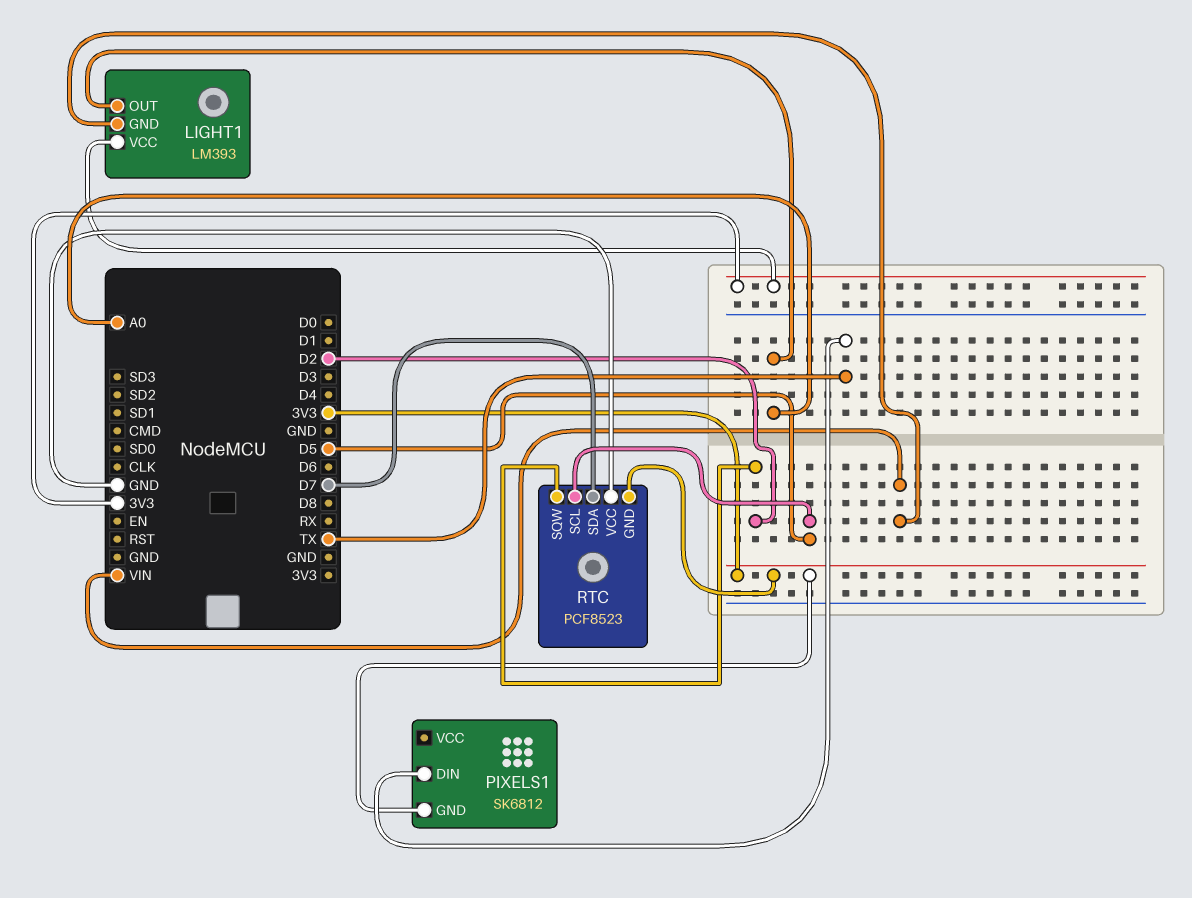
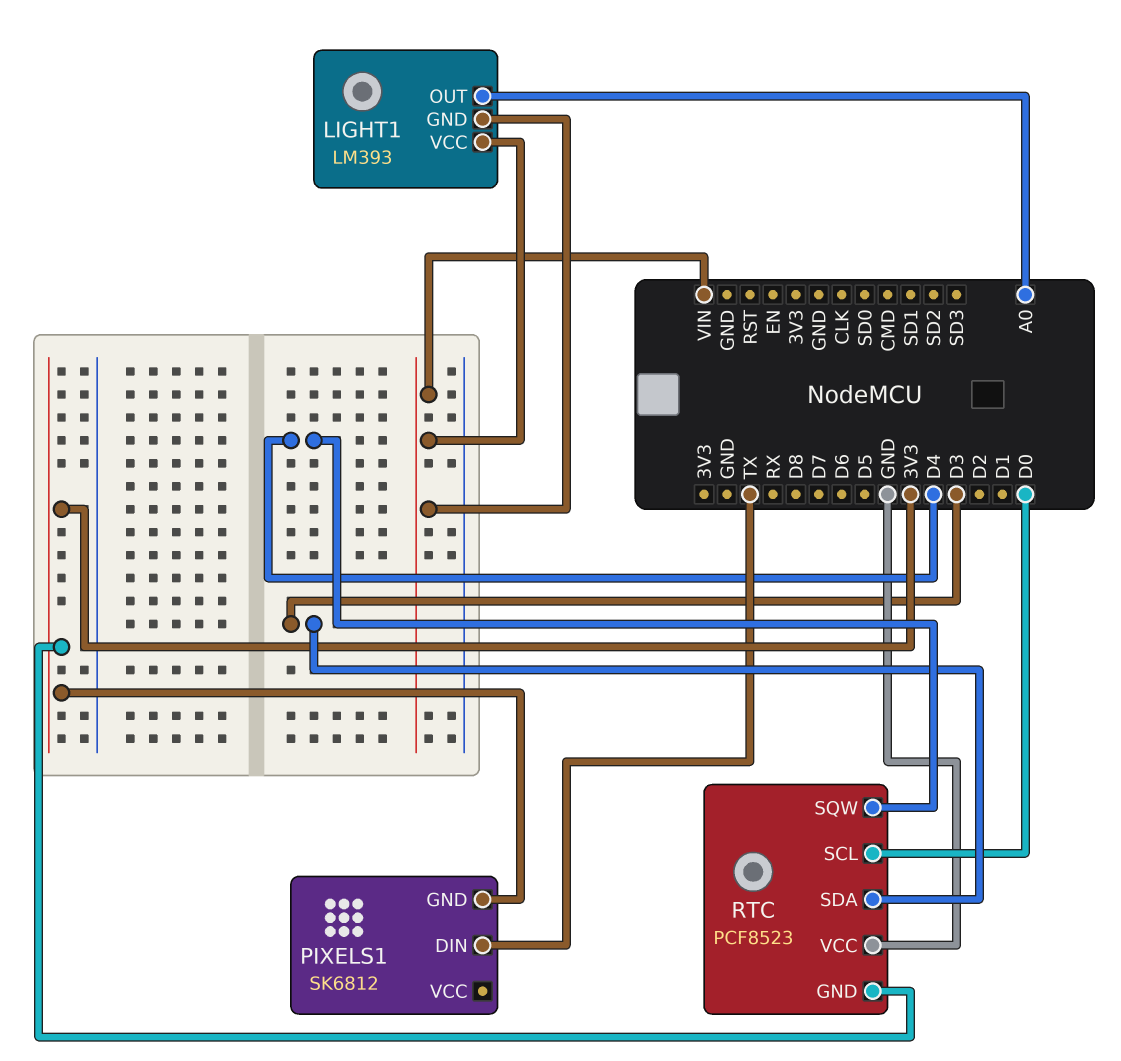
LIGHT1 pin VCC: 3V3 -> VIN
RTC pin SCL: D5 -> D0
RTC pin SDA: D7 -> D3
RTC pin SQW: D2 -> D4

